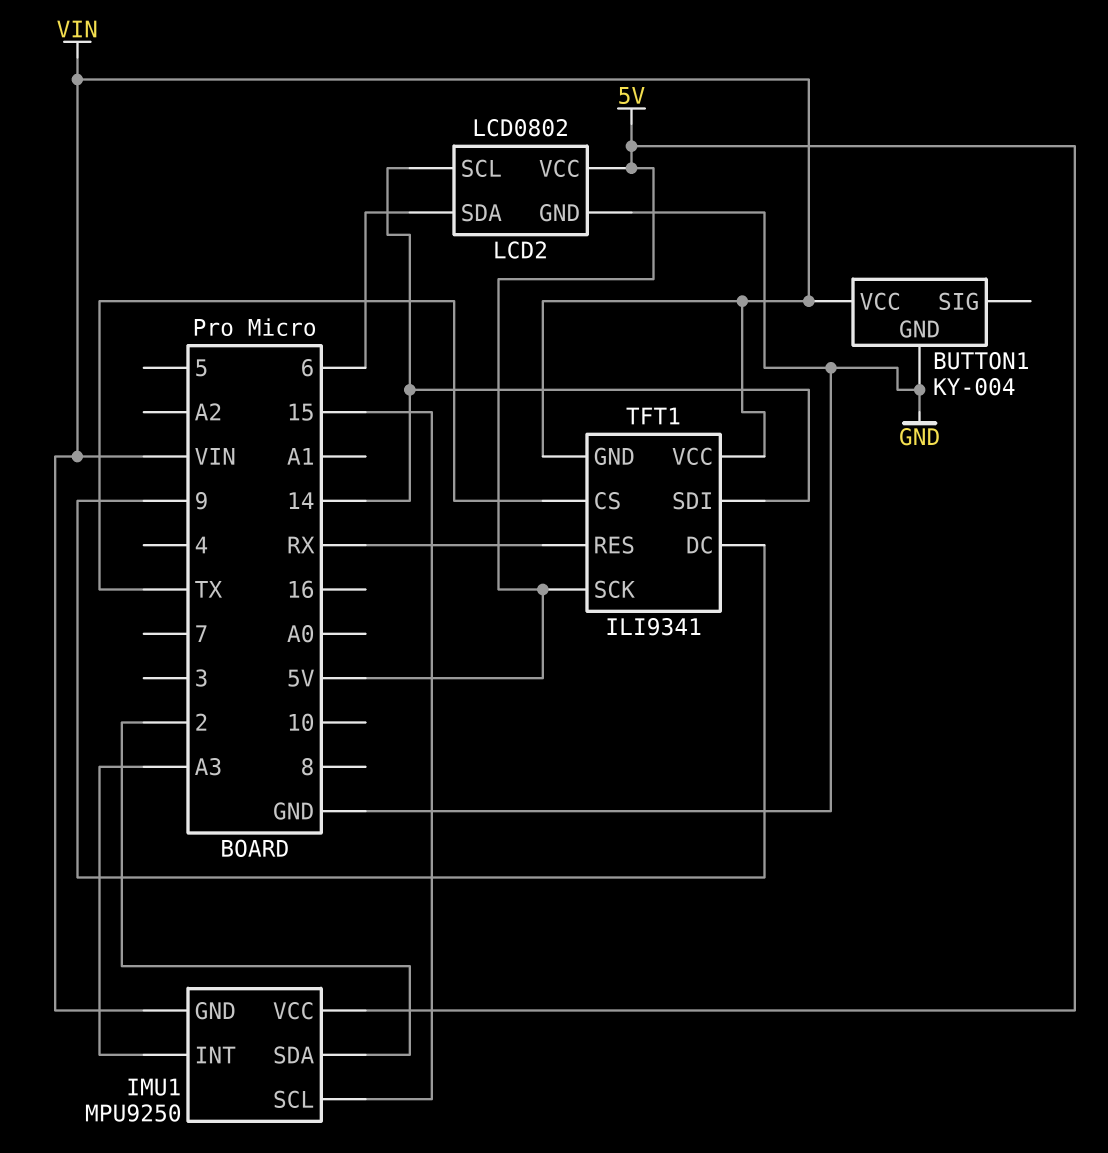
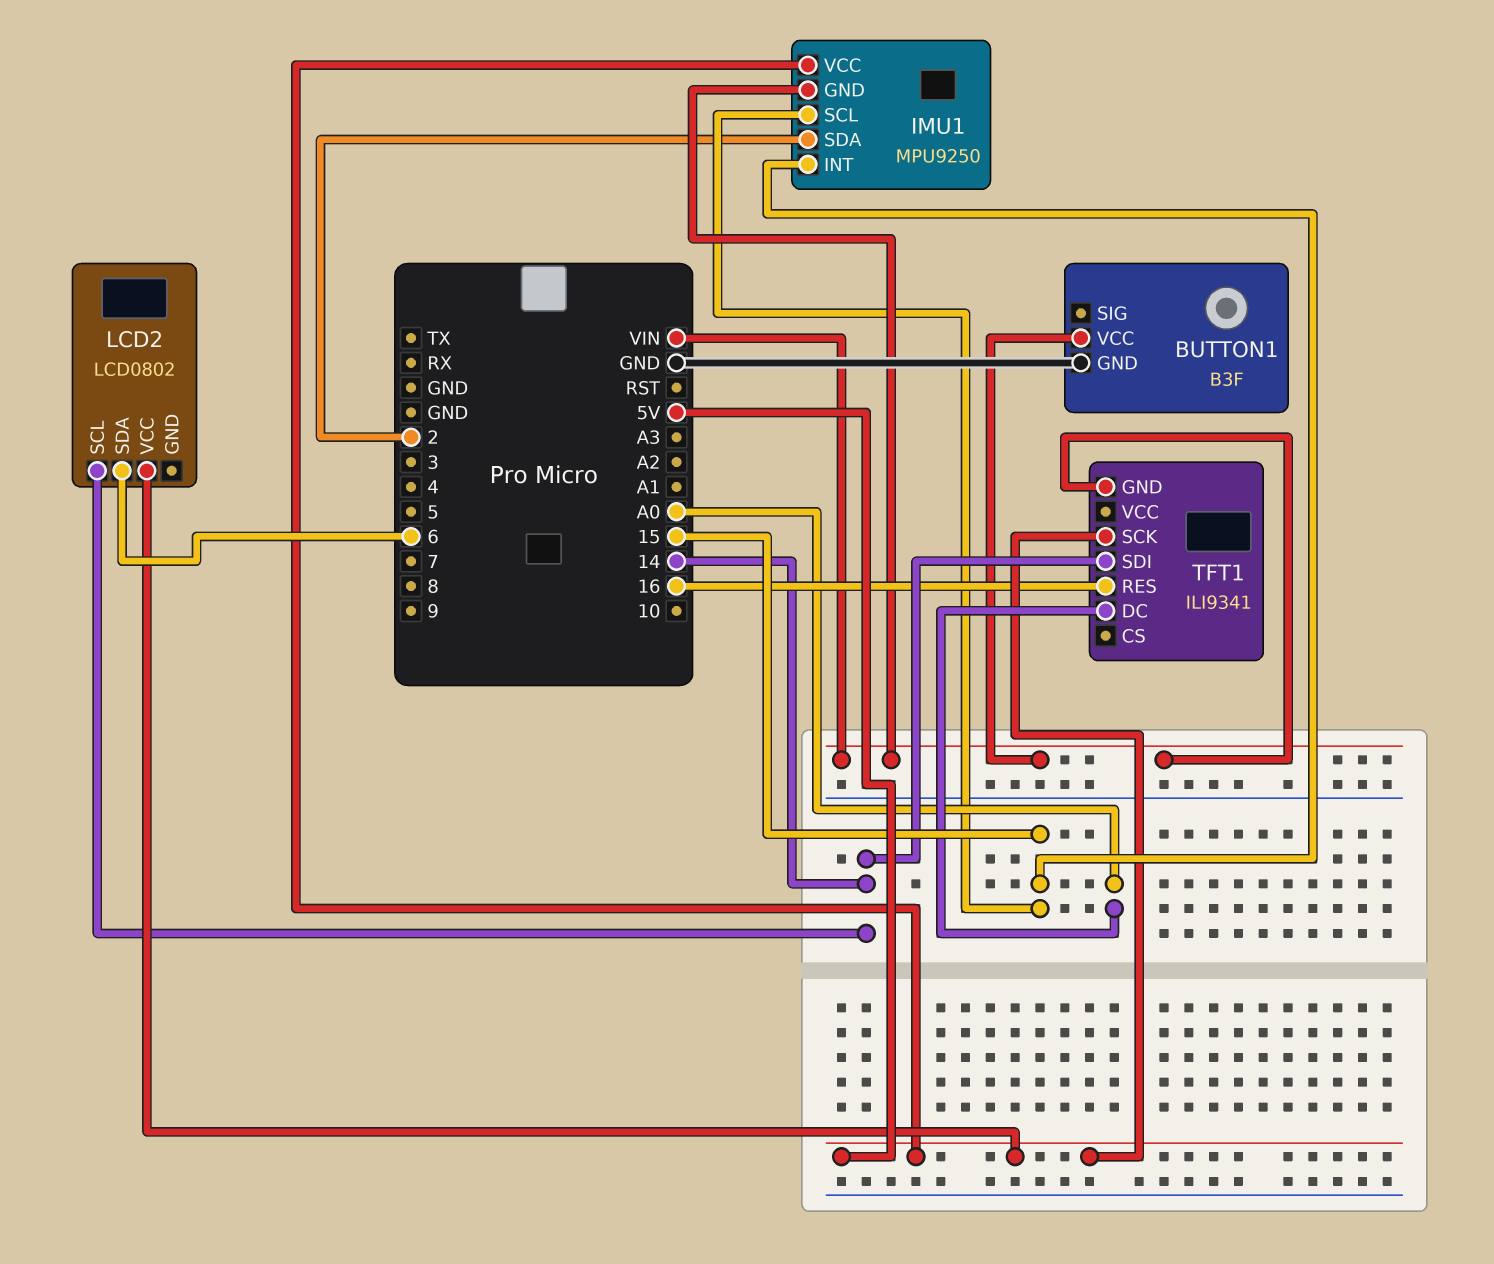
BUTTON1: KY-004 -> B3F
IMU1 pin INT: A3 -> 15
LCD2 pin GND: GND -> none
TFT1 pin CS: TX -> none
TFT1 pin DC: 9 -> A0
TFT1 pin RES: RX -> 16
TFT1 pin VCC: VIN -> none

